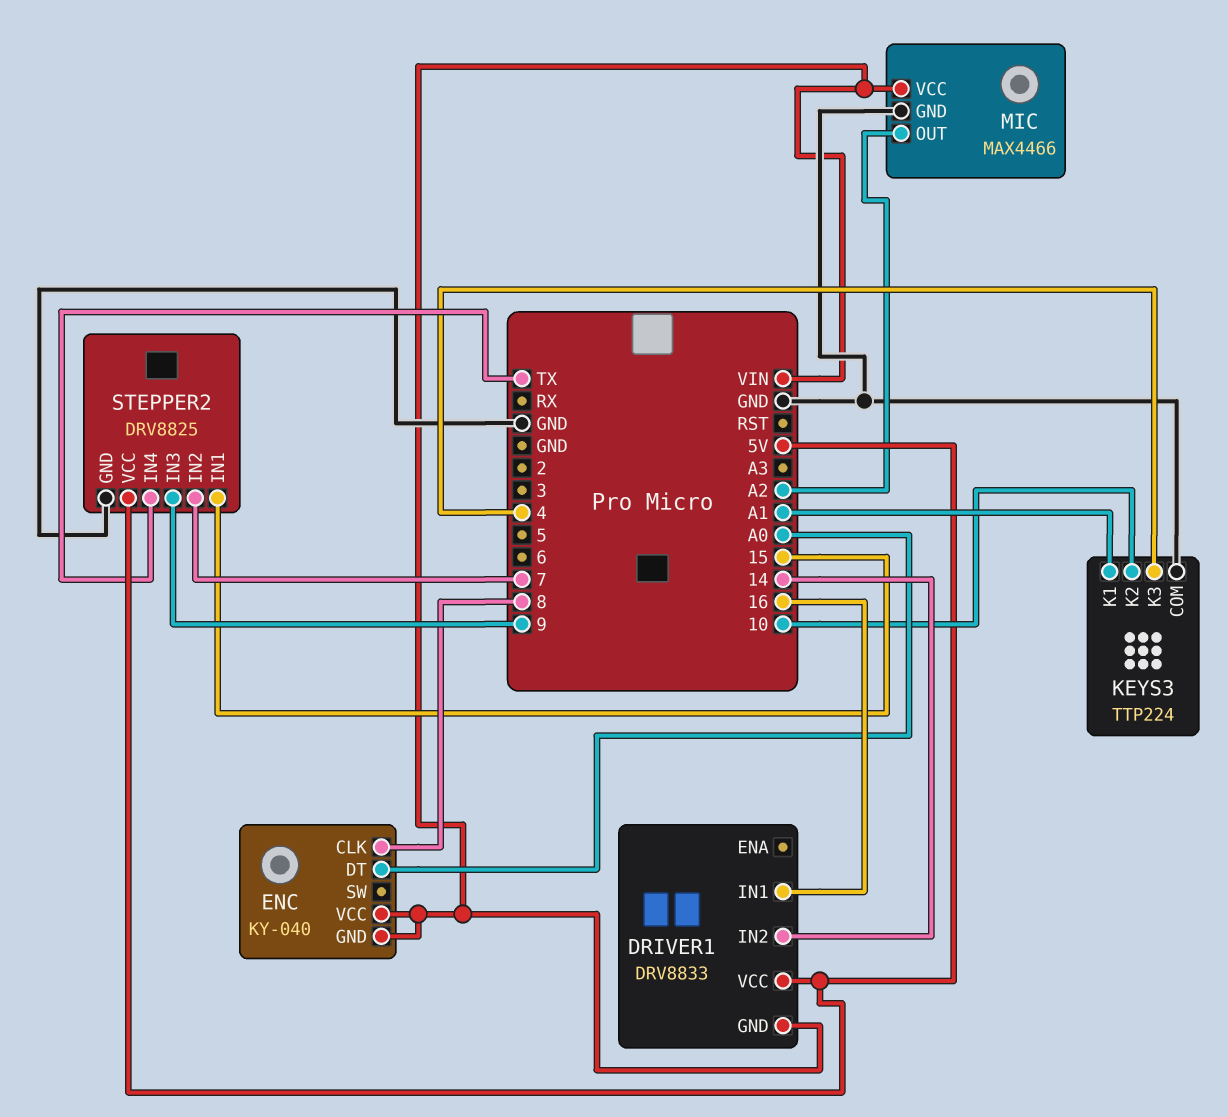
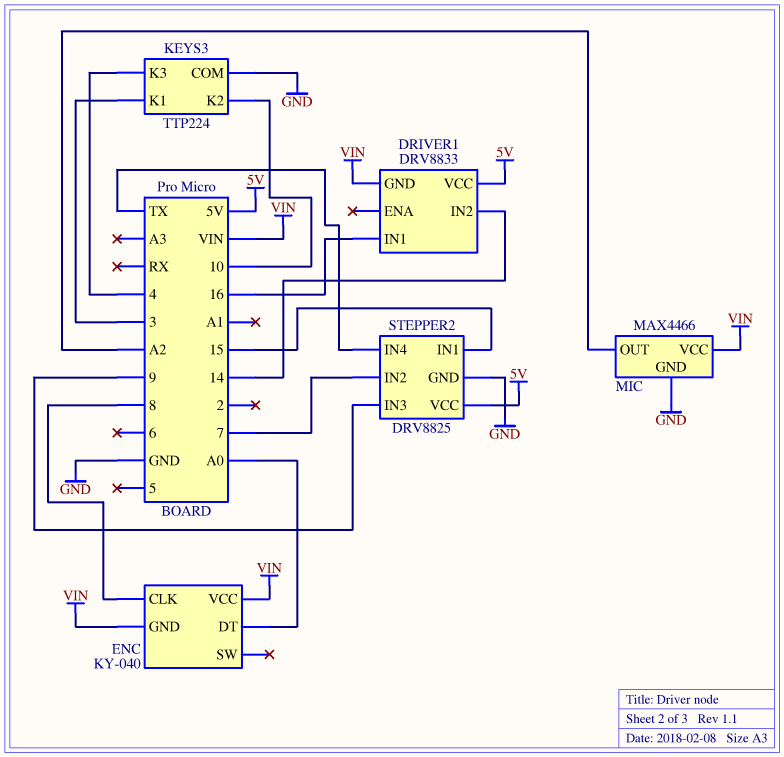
KEYS3 pin K1: A1 -> 3

